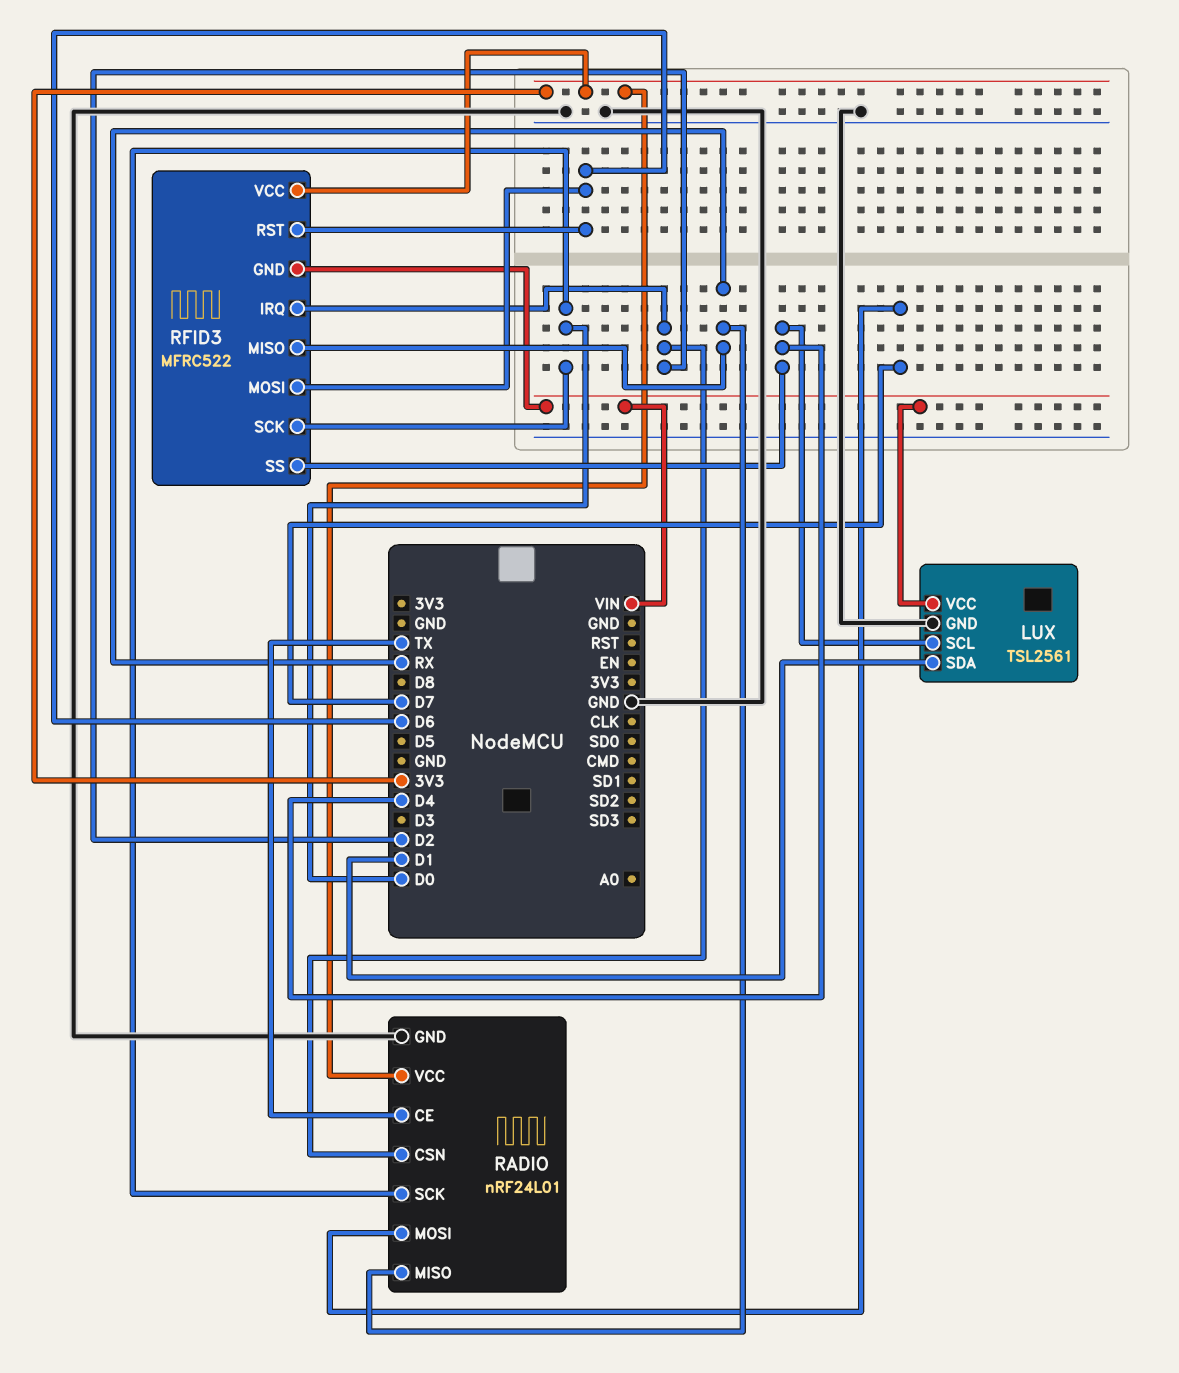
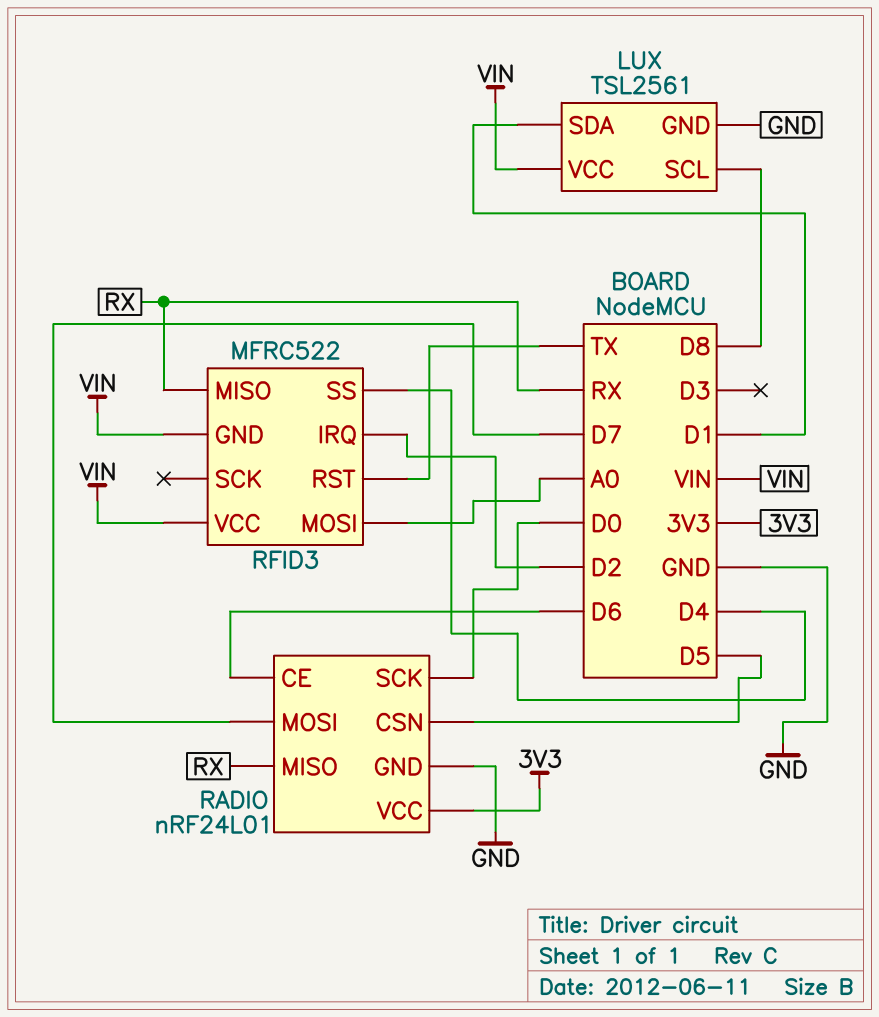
LUX pin SCL: D4 -> D8
RADIO pin CE: TX -> D6
RADIO pin CSN: D2 -> D5
RFID3 pin MOSI: D6 -> A0
RFID3 pin RST: D6 -> TX
RFID3 pin SCK: D0 -> none
RFID3 pin VCC: 3V3 -> VIN

